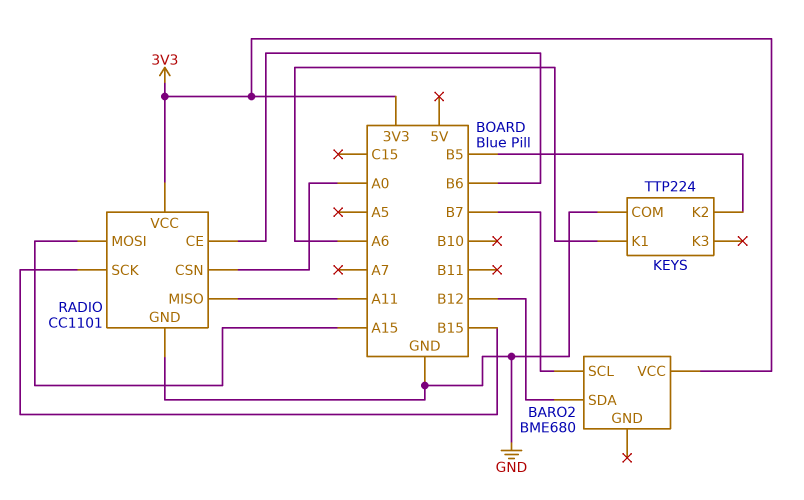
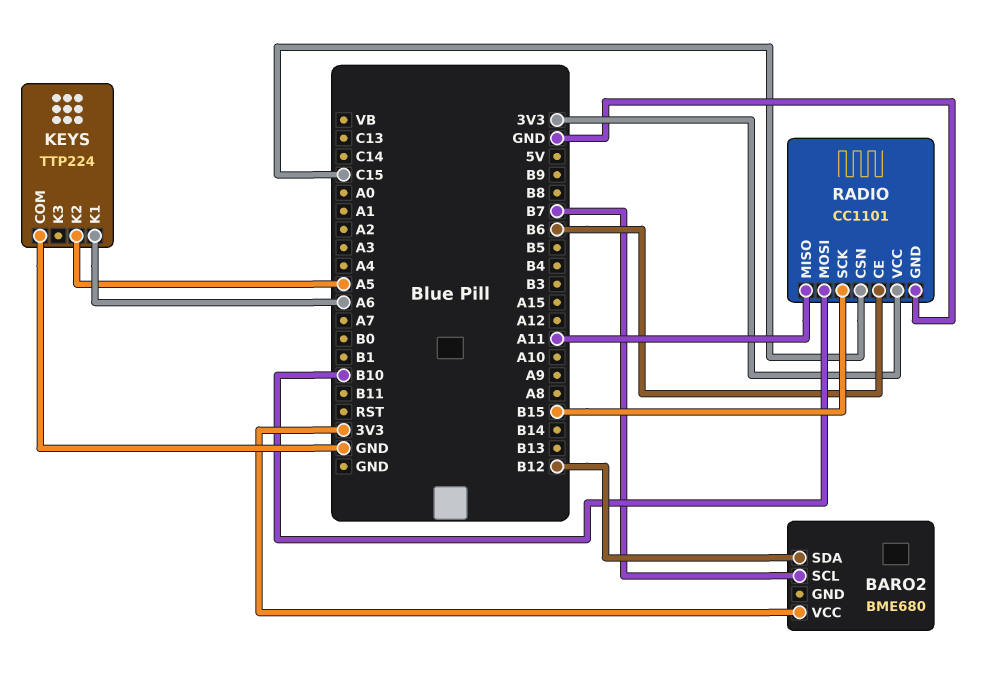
KEYS pin K2: B5 -> A5
RADIO pin CSN: A0 -> C15
RADIO pin MOSI: A15 -> B10

